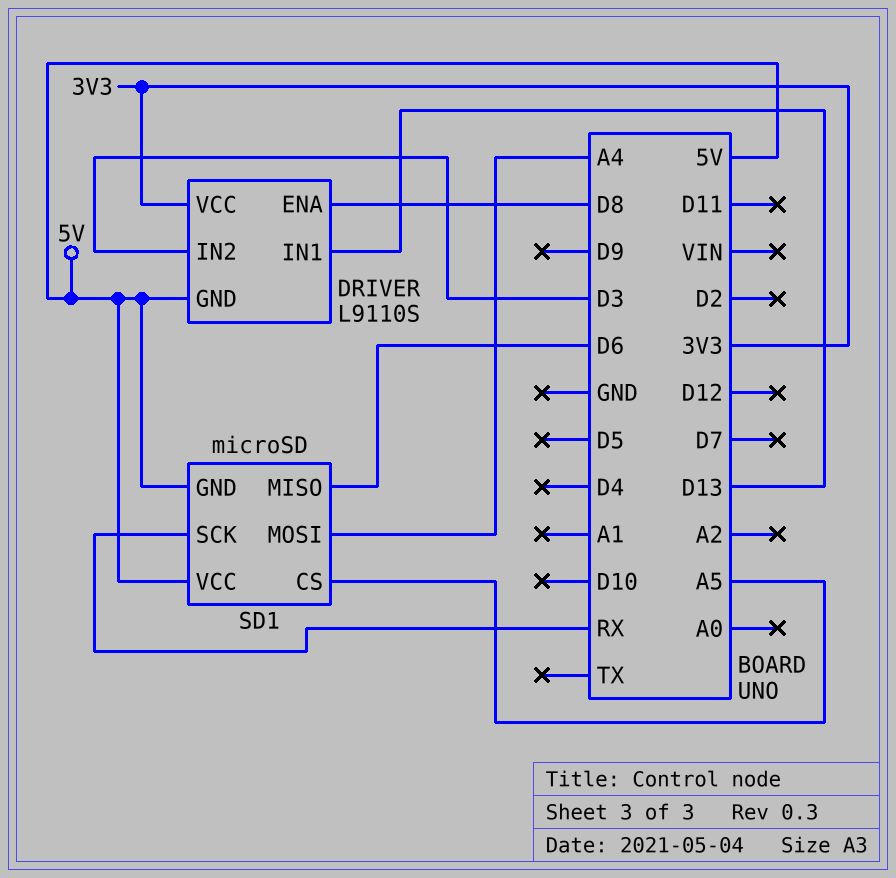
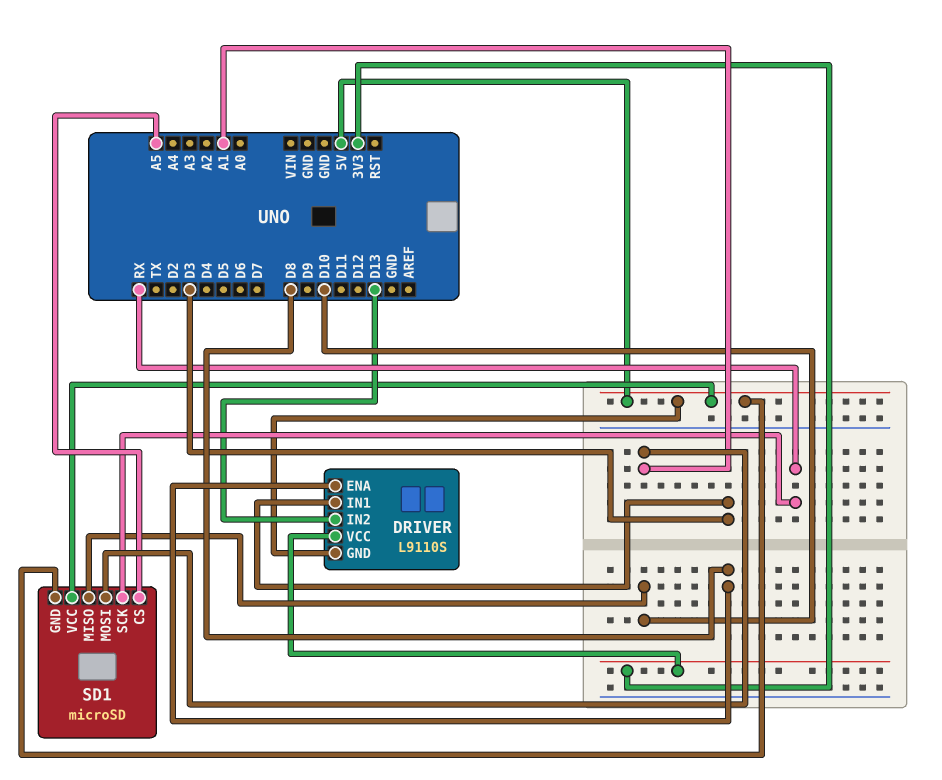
DRIVER pin IN1: D13 -> D3
DRIVER pin IN2: D3 -> D13
SD1 pin MISO: D6 -> D10
SD1 pin MOSI: A4 -> A1

